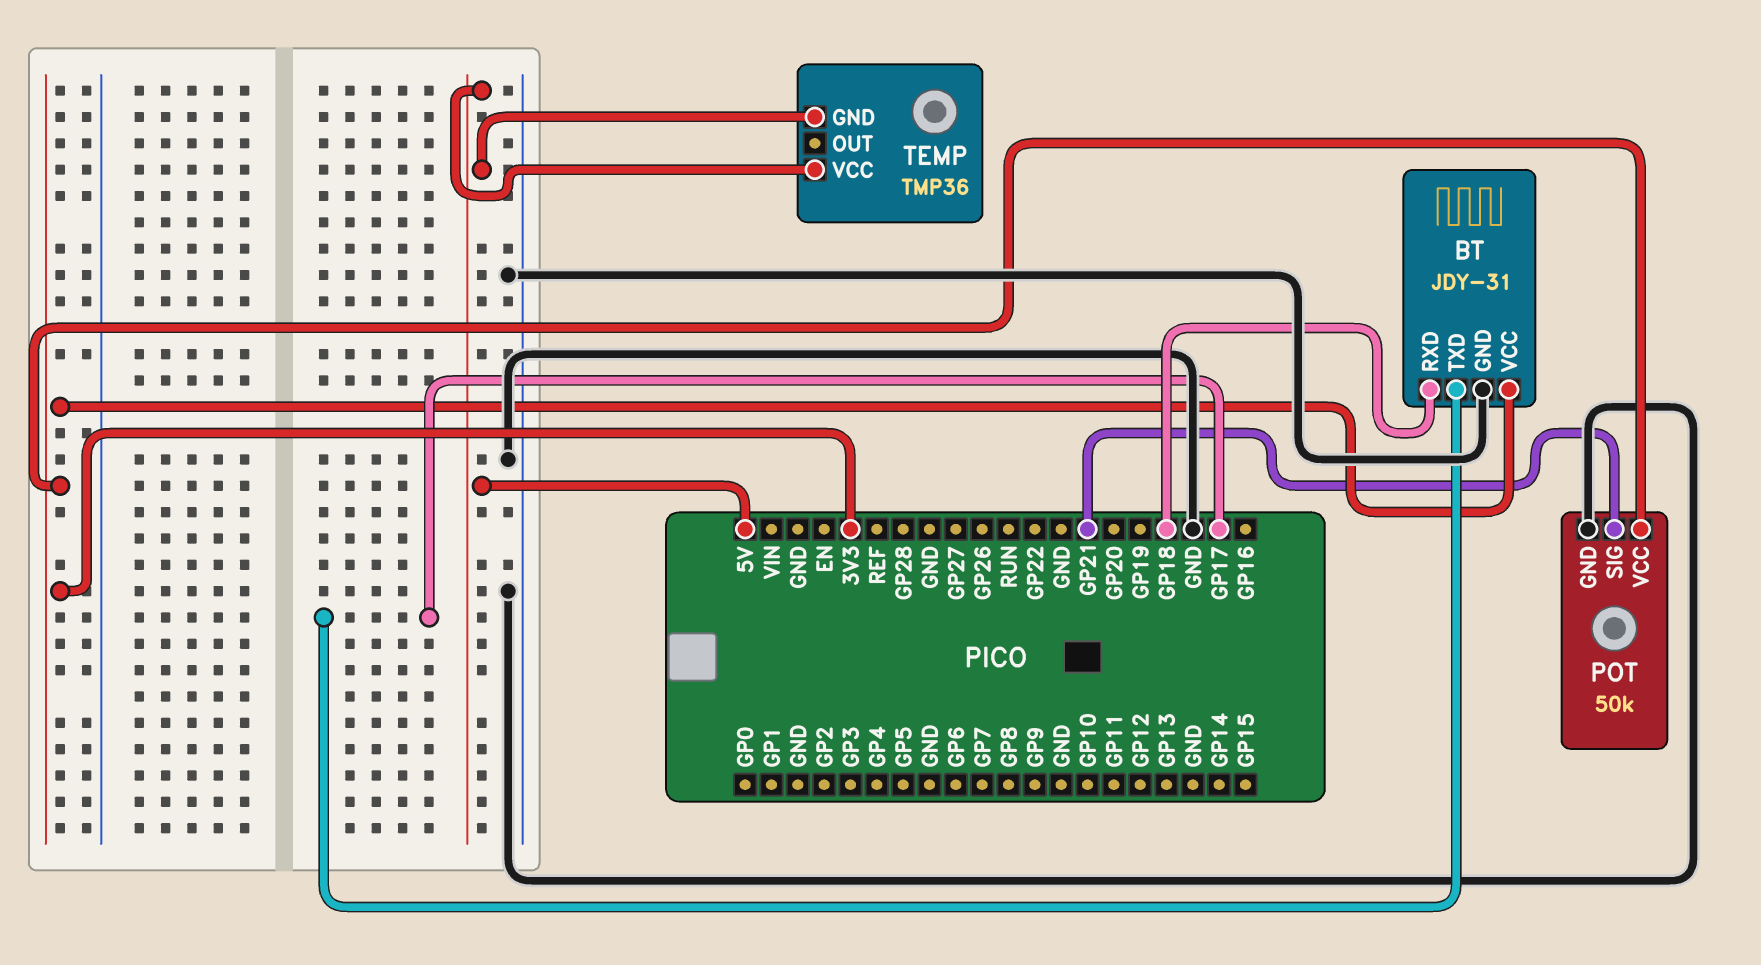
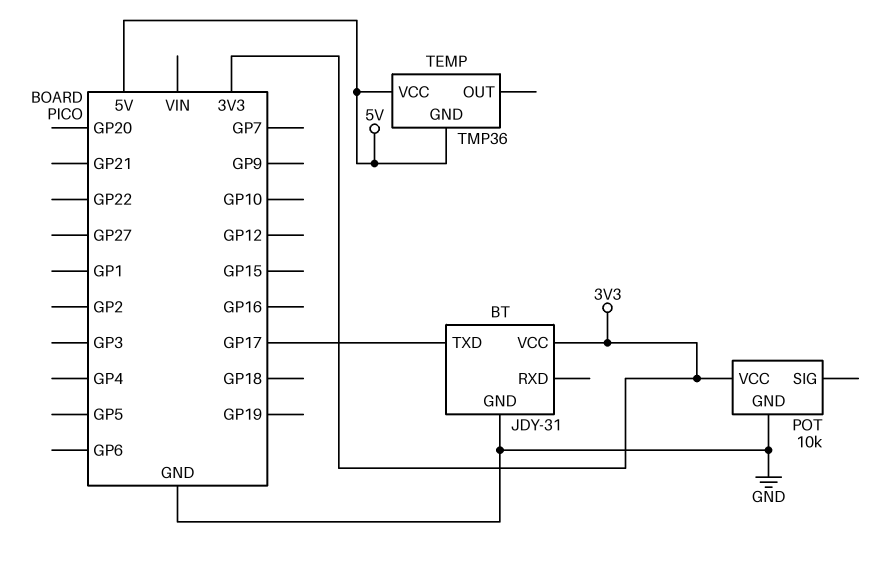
BT pin RXD: GP18 -> none
POT: 50k -> 10k
POT pin SIG: GP21 -> none

